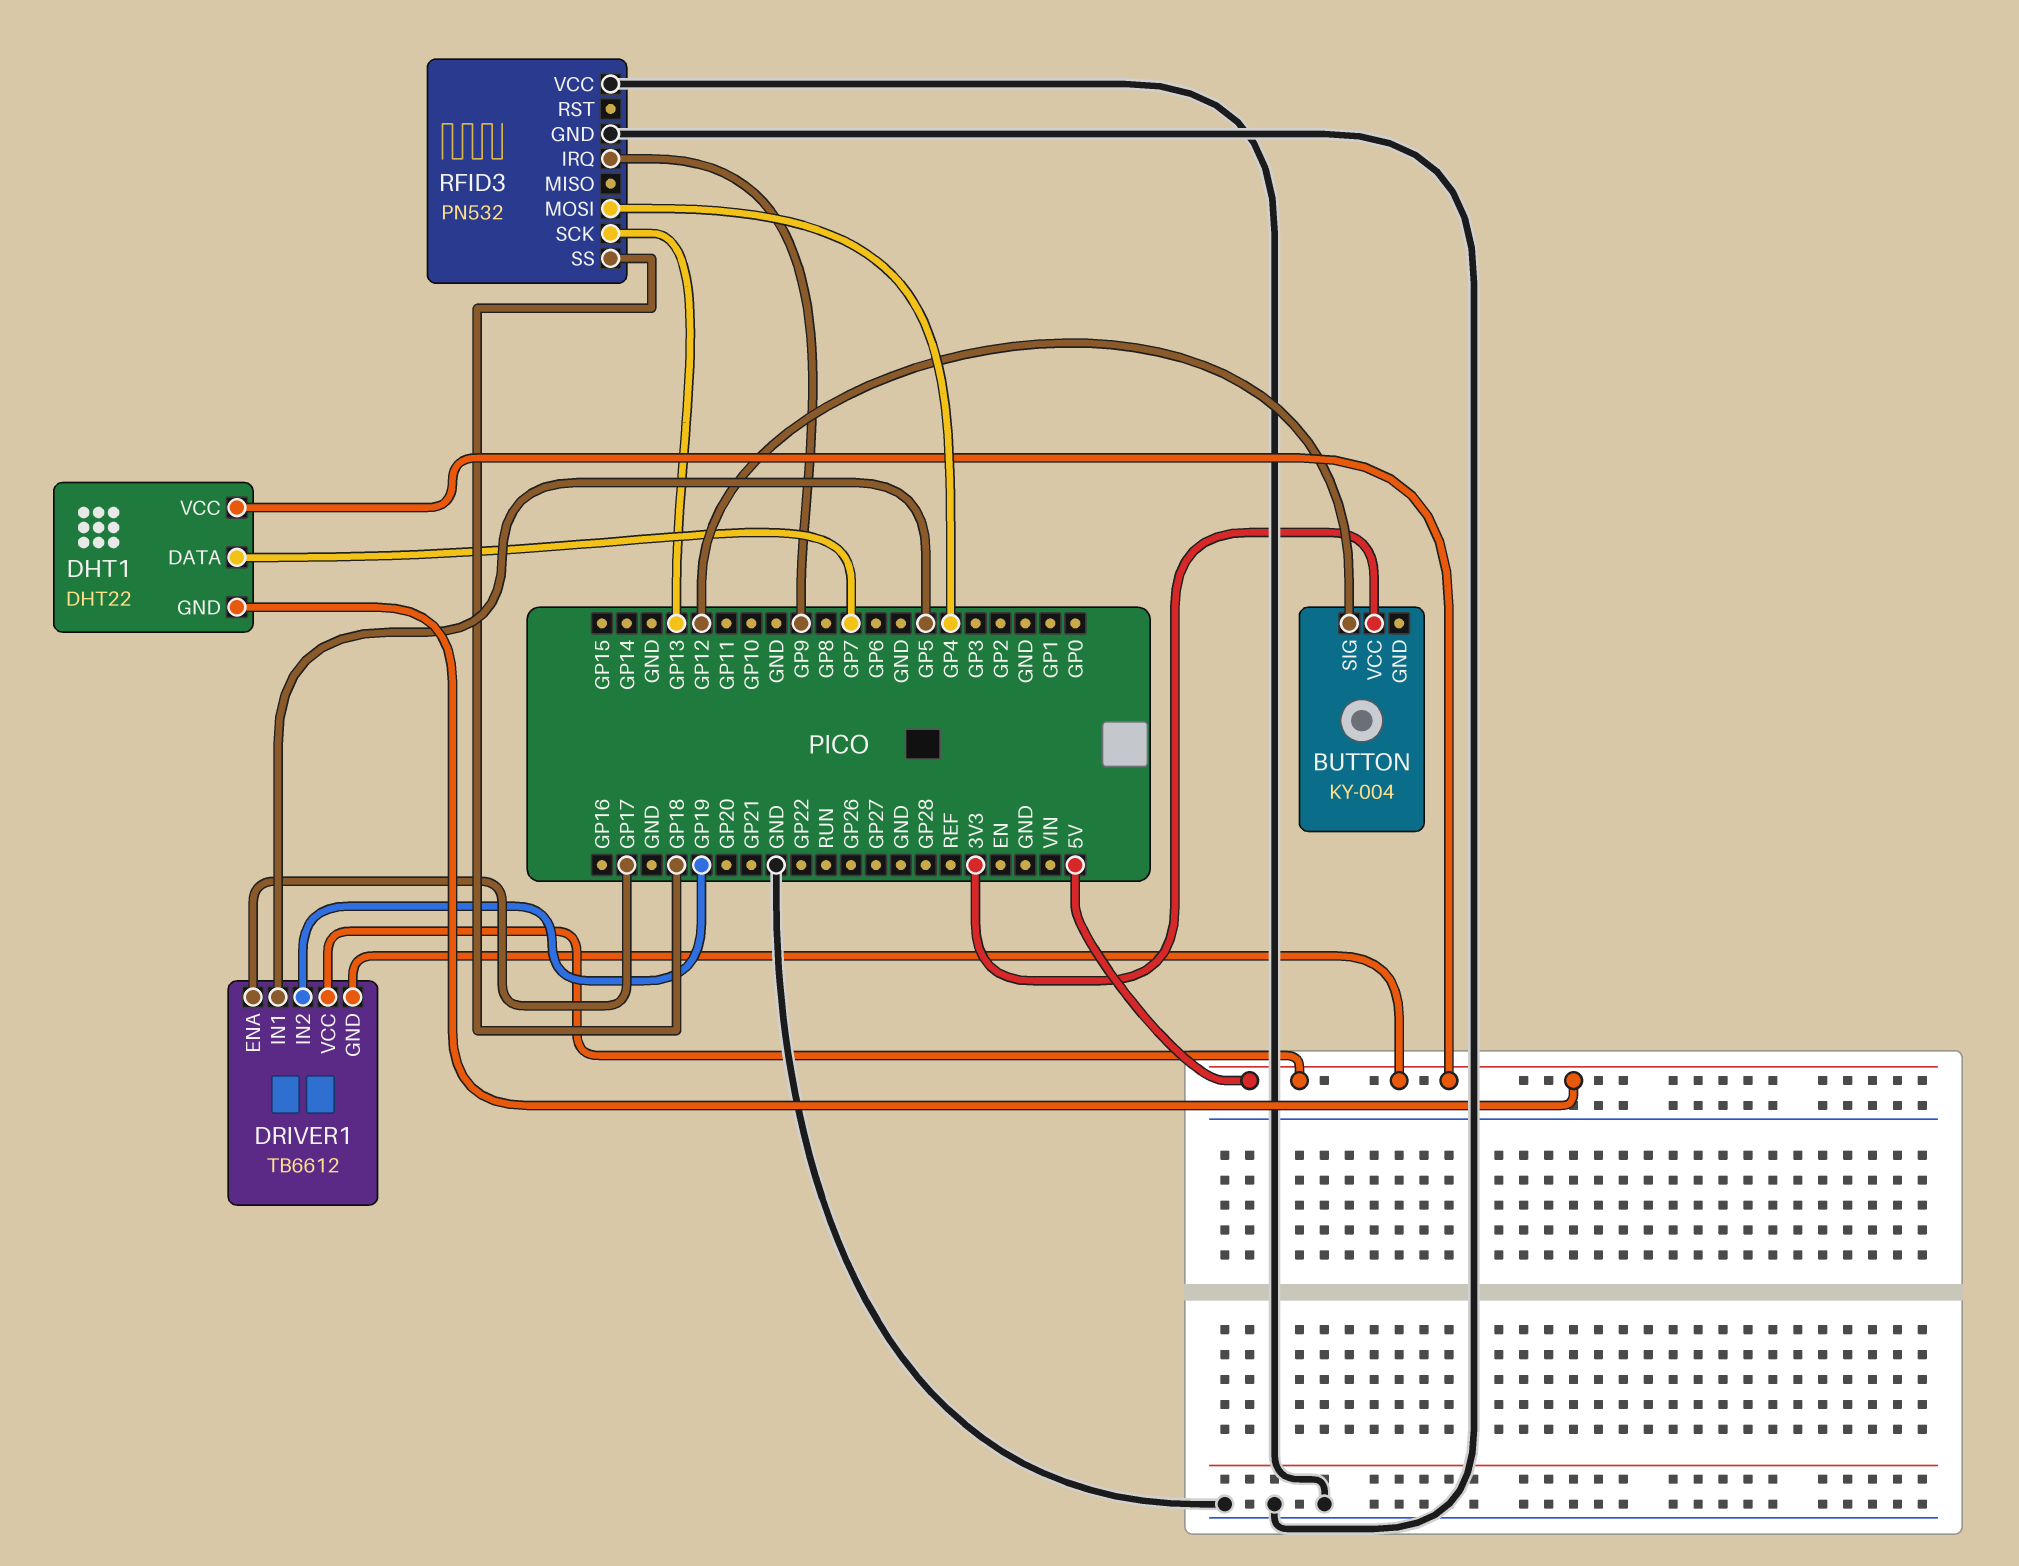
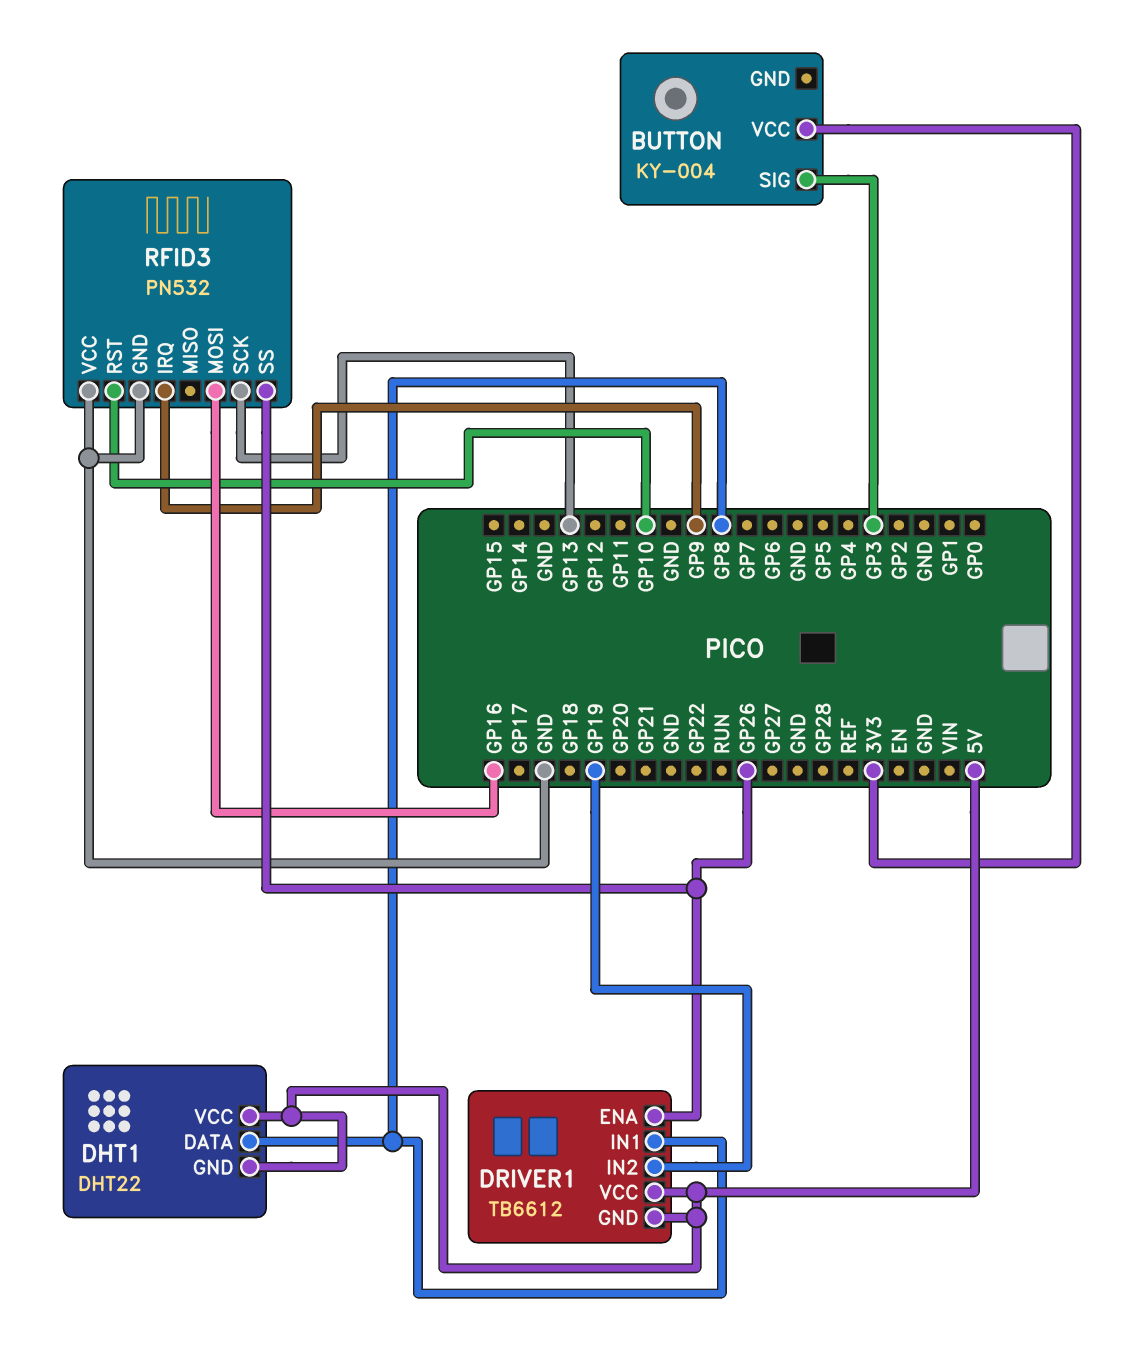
BUTTON pin SIG: GP12 -> GP3
DHT1 pin DATA: GP7 -> GP8
DRIVER1 pin ENA: GP17 -> GP26
DRIVER1 pin IN1: GP5 -> GP8
RFID3 pin MOSI: GP4 -> GP16
RFID3 pin RST: none -> GP10
RFID3 pin SS: GP18 -> GP26

